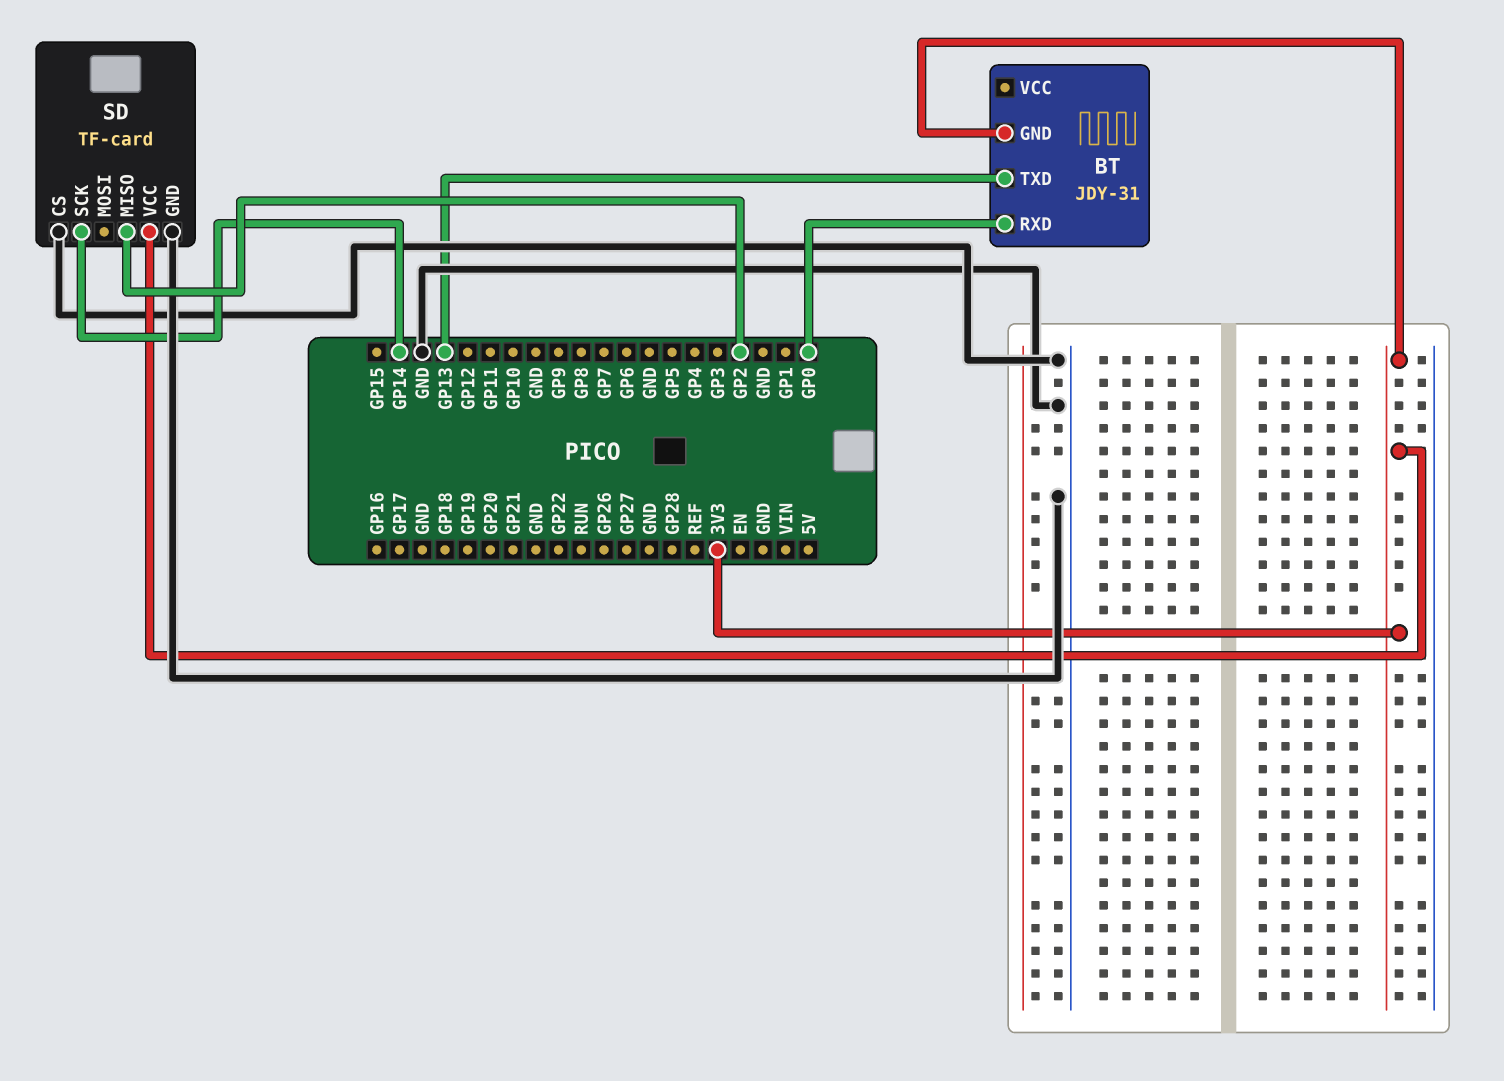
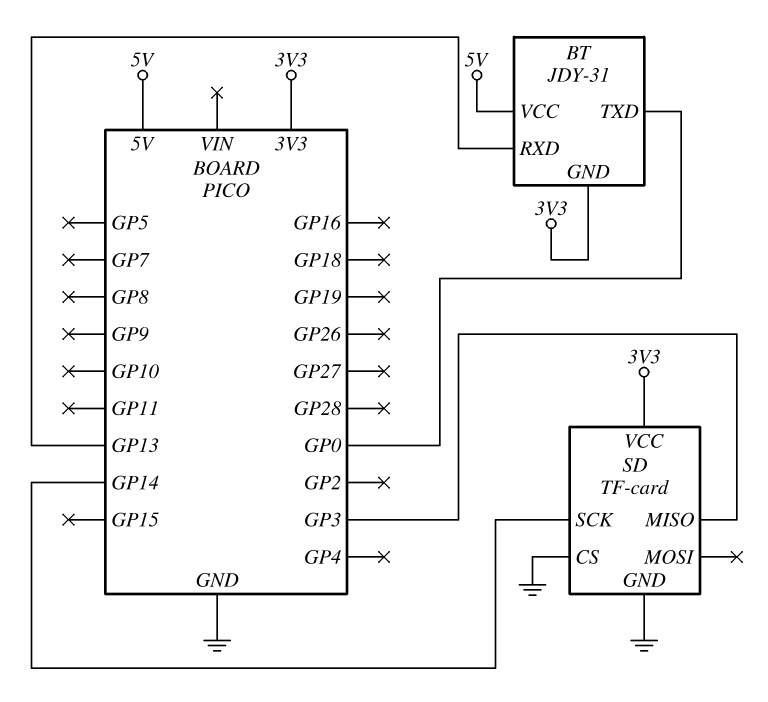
BT pin RXD: GP0 -> GP13
BT pin TXD: GP13 -> GP0
BT pin VCC: none -> 5V
SD pin MISO: GP2 -> GP3

